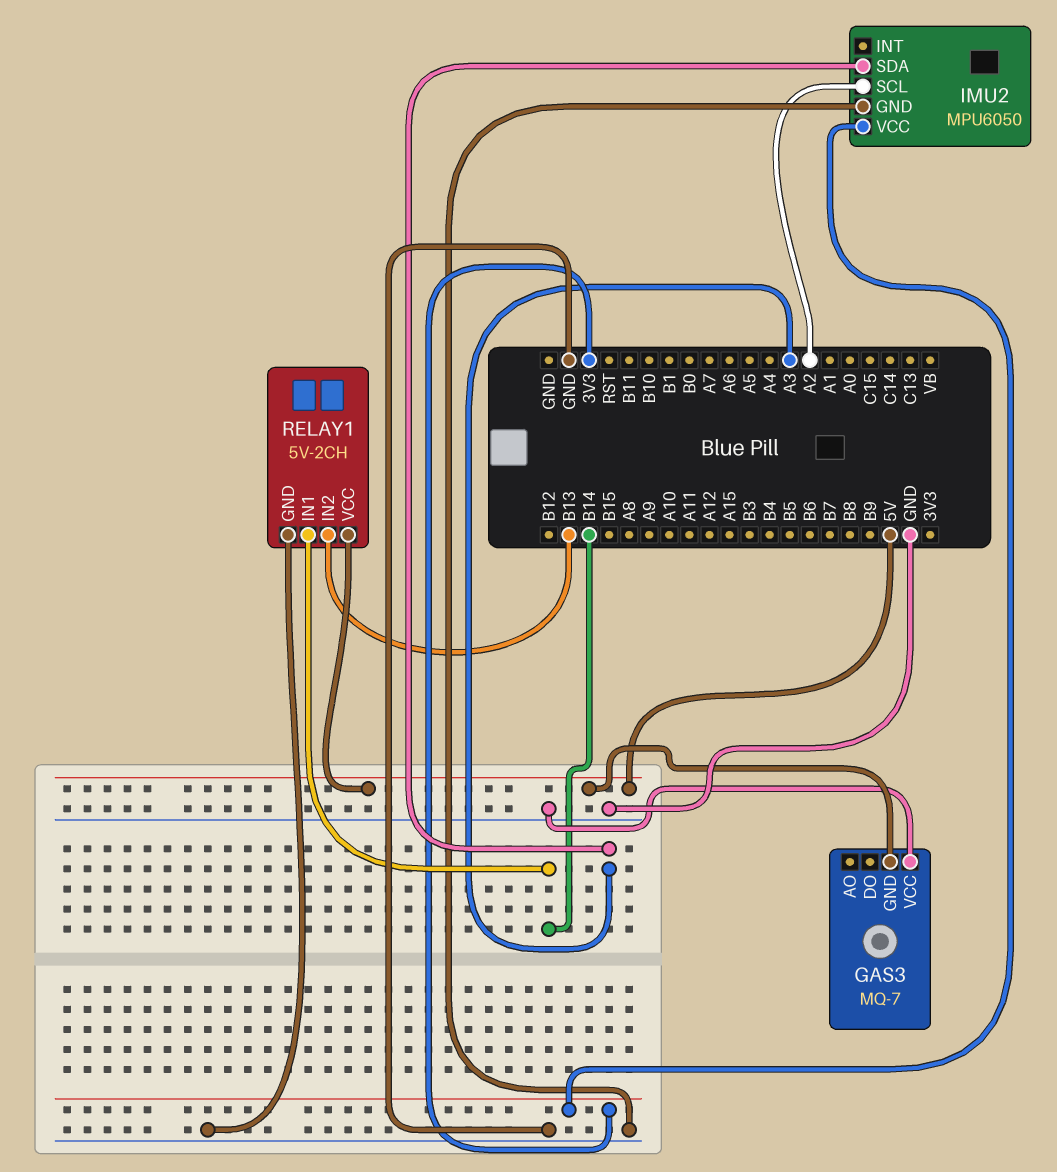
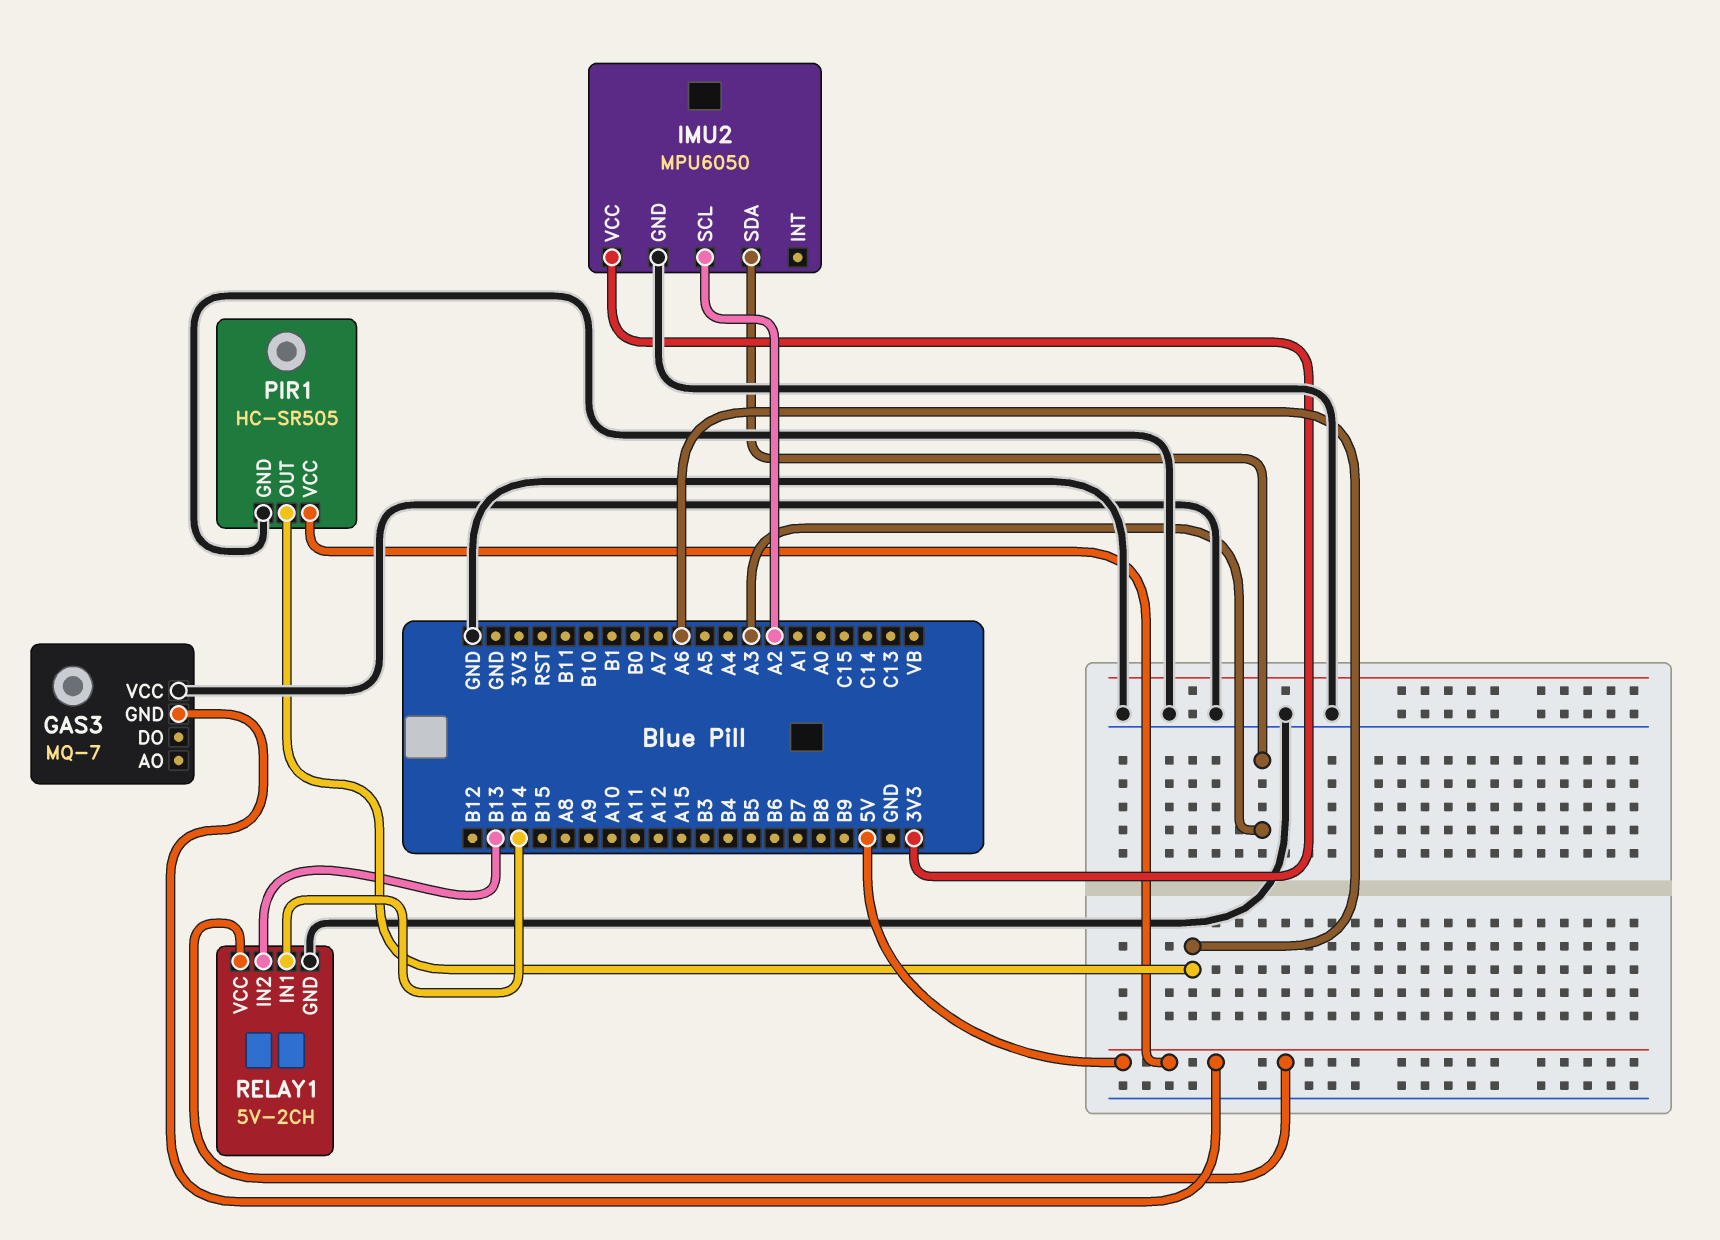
PIR1: none -> HC-SR505
PIR1 pin GND: none -> GND
PIR1 pin OUT: none -> A6
PIR1 pin VCC: none -> 5V

